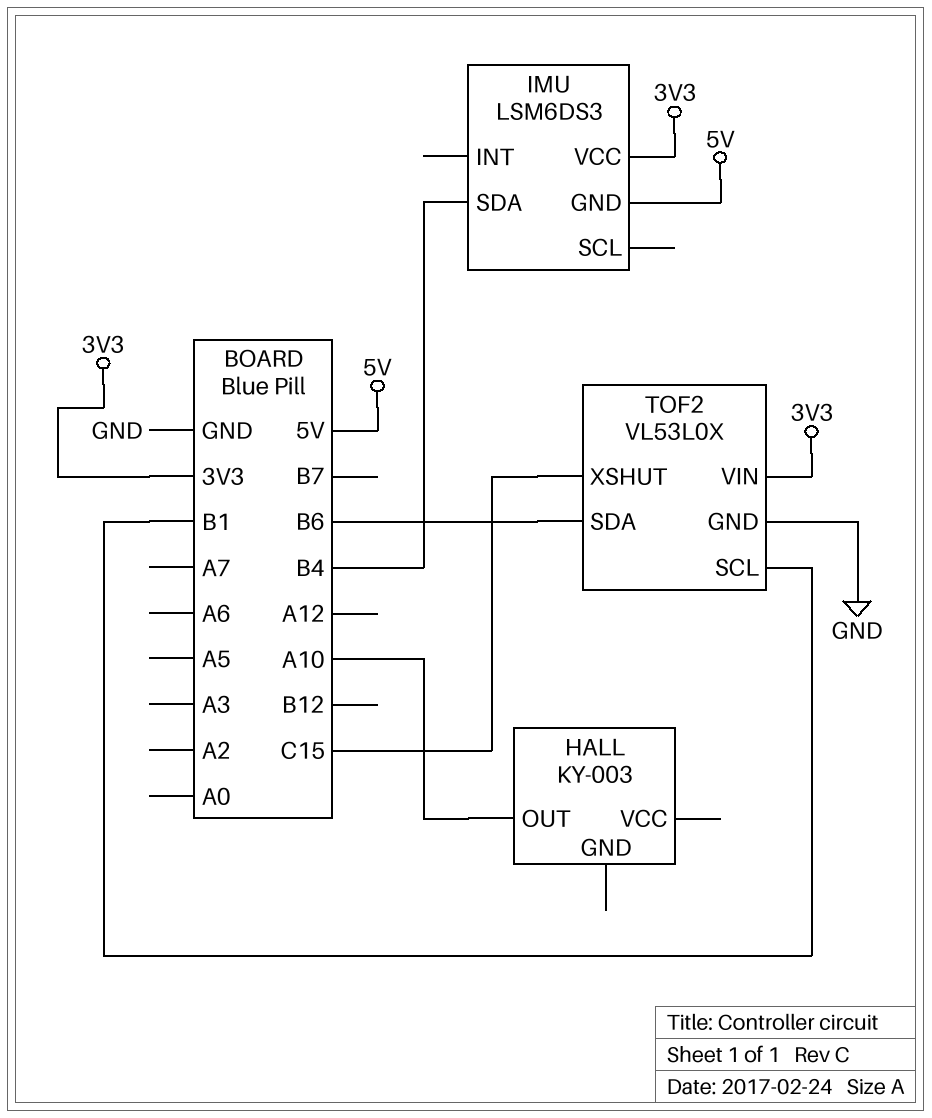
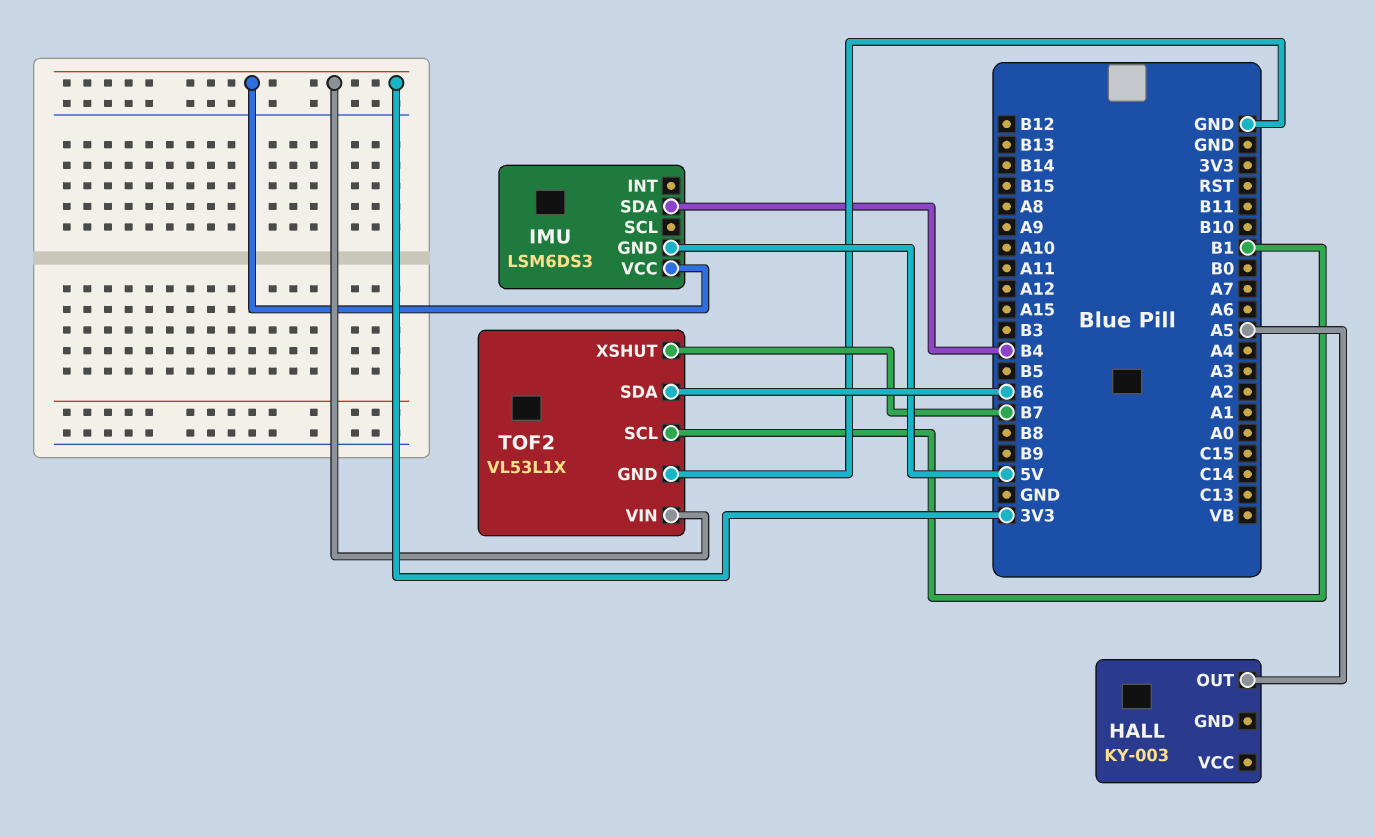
HALL pin OUT: A10 -> A5
TOF2: VL53L0X -> VL53L1X
TOF2 pin XSHUT: C15 -> B7

